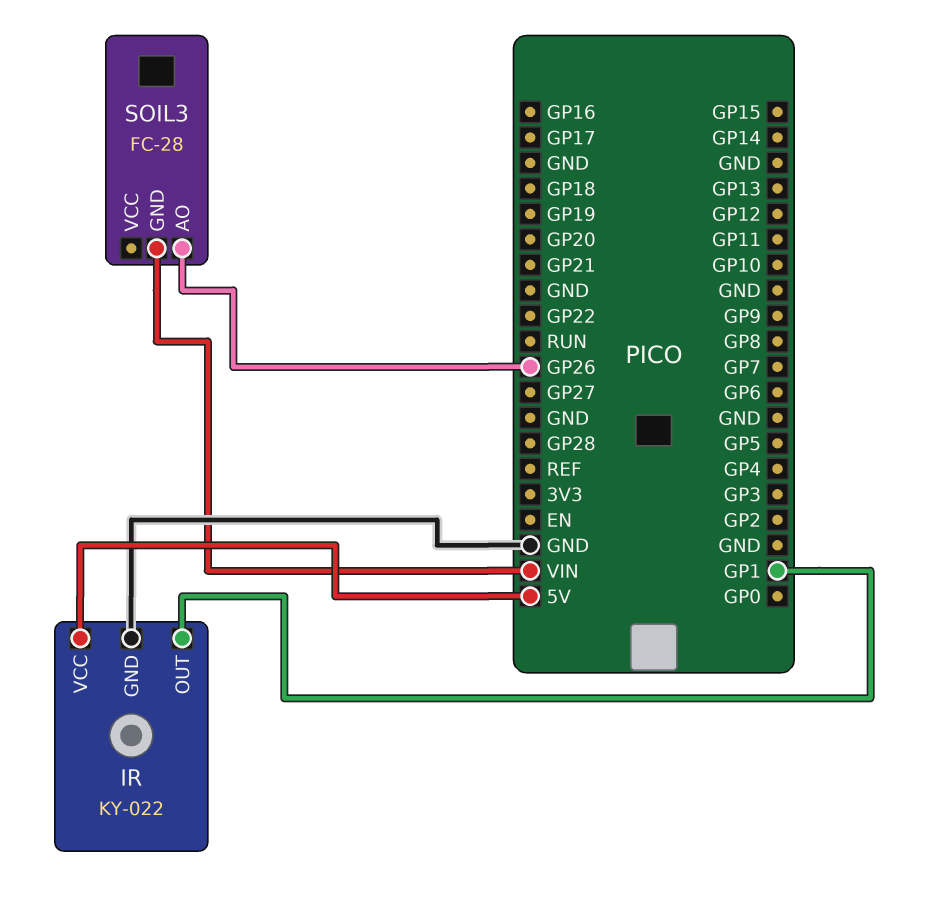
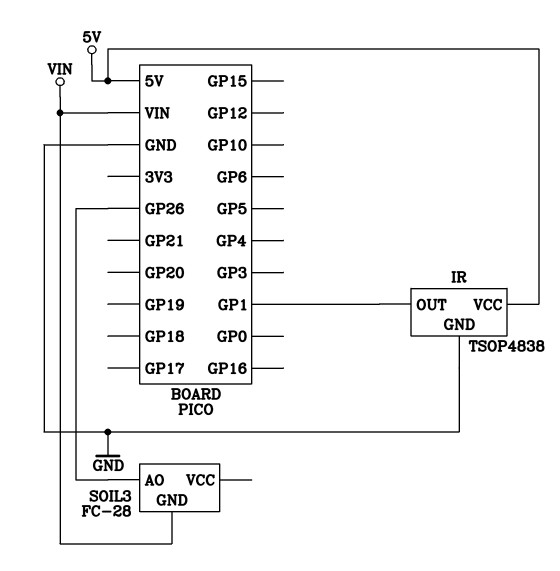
IR: KY-022 -> TSOP4838

